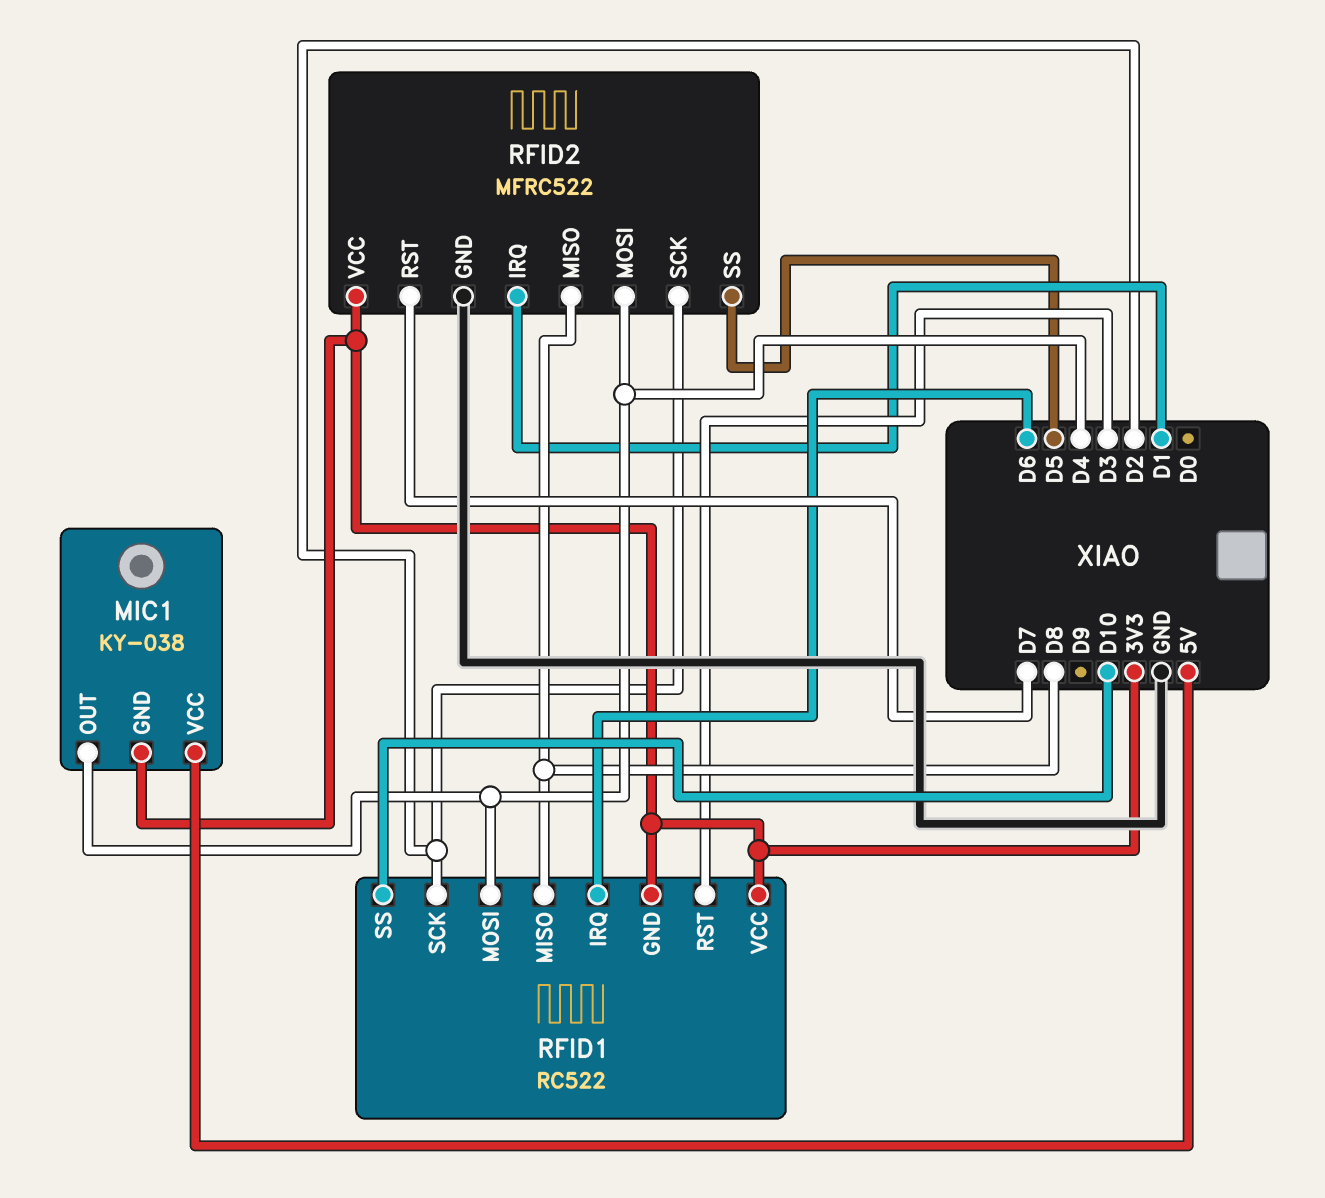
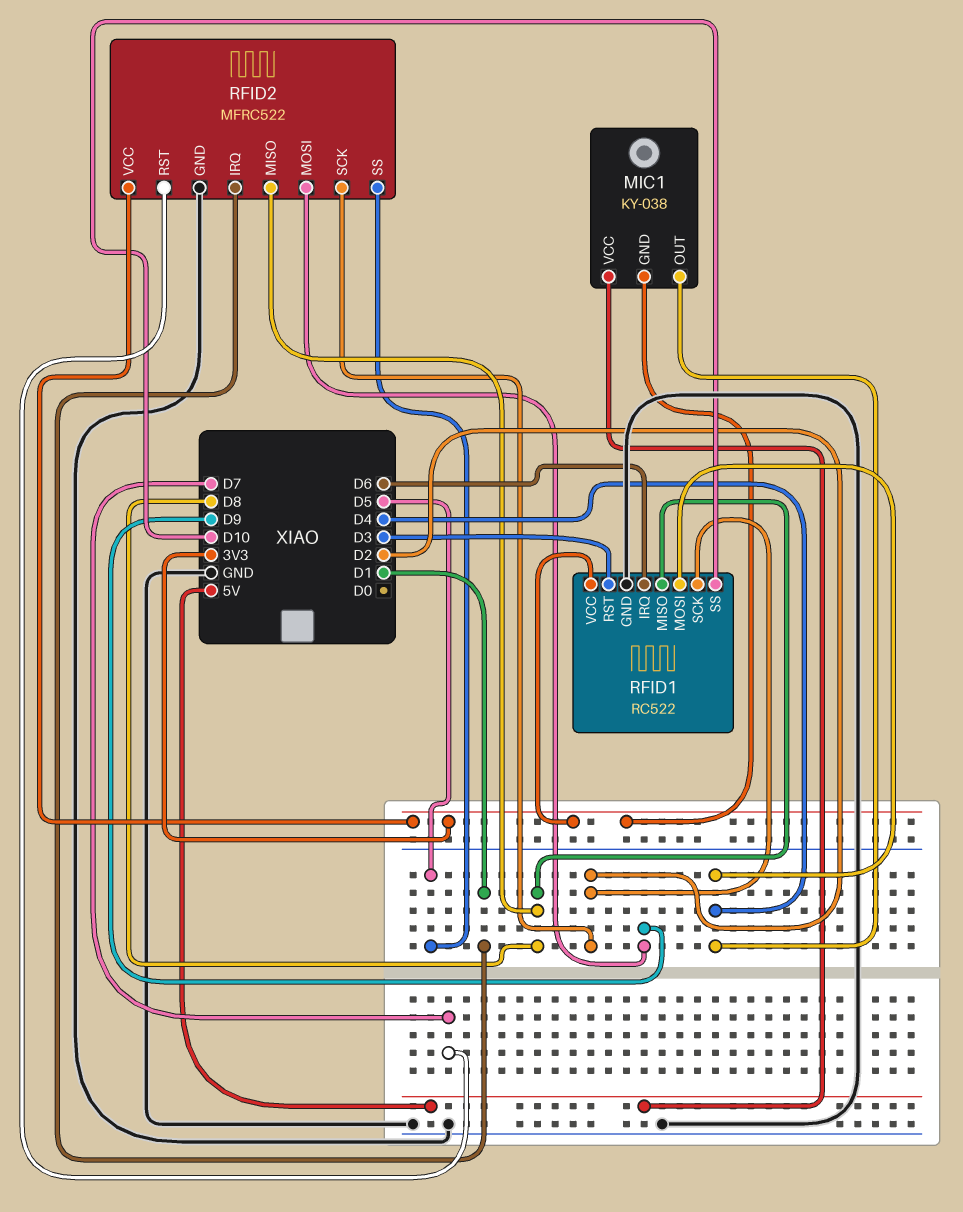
RFID1 pin GND: 3V3 -> GND
RFID2 pin MOSI: D4 -> D9

